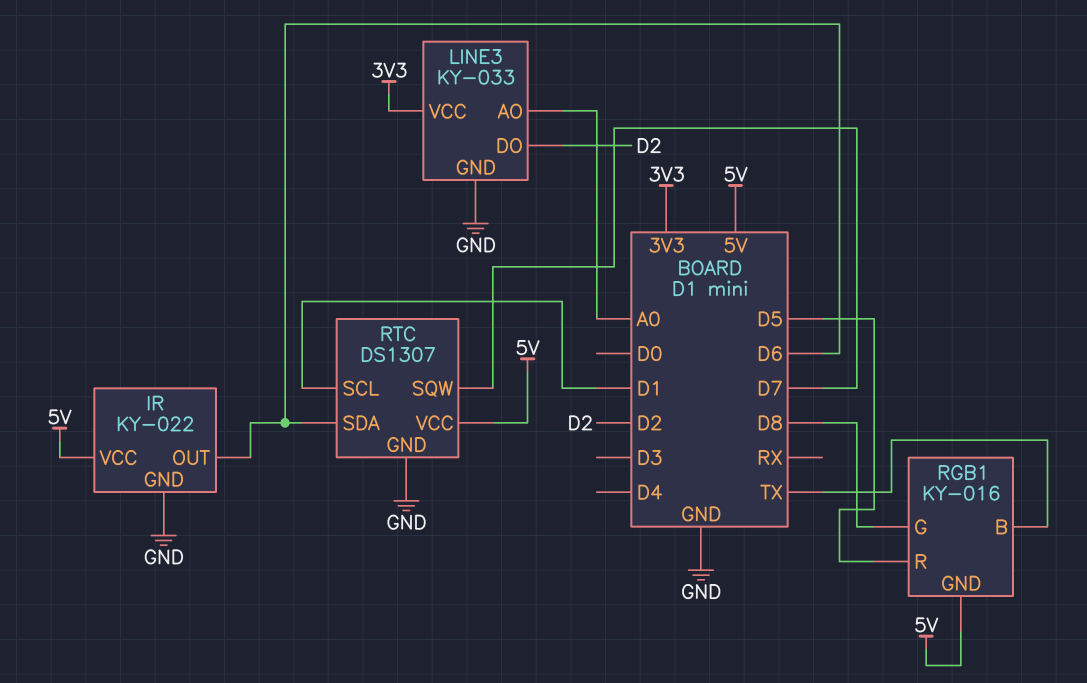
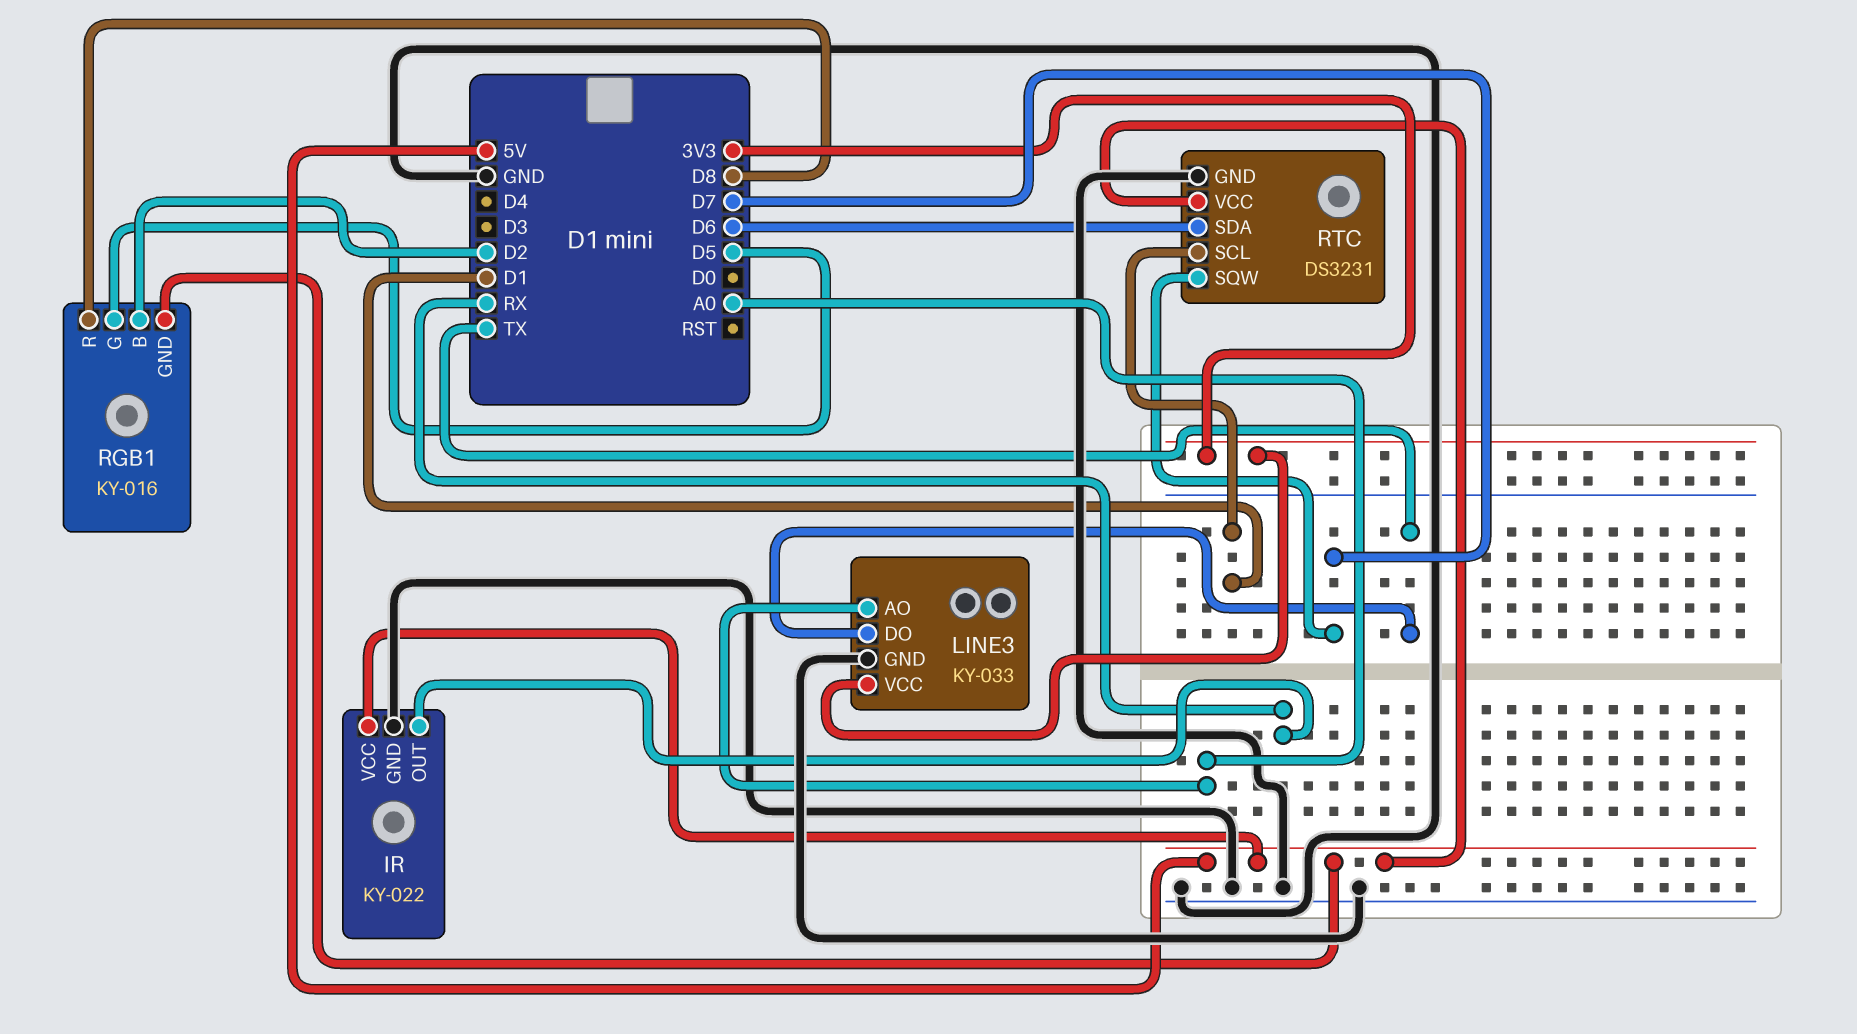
IR pin OUT: D6 -> RX
LINE3 pin DO: D2 -> TX
RGB1 pin B: TX -> D2
RGB1 pin G: D8 -> D5
RGB1 pin R: D5 -> D8
RTC: DS1307 -> DS3231

